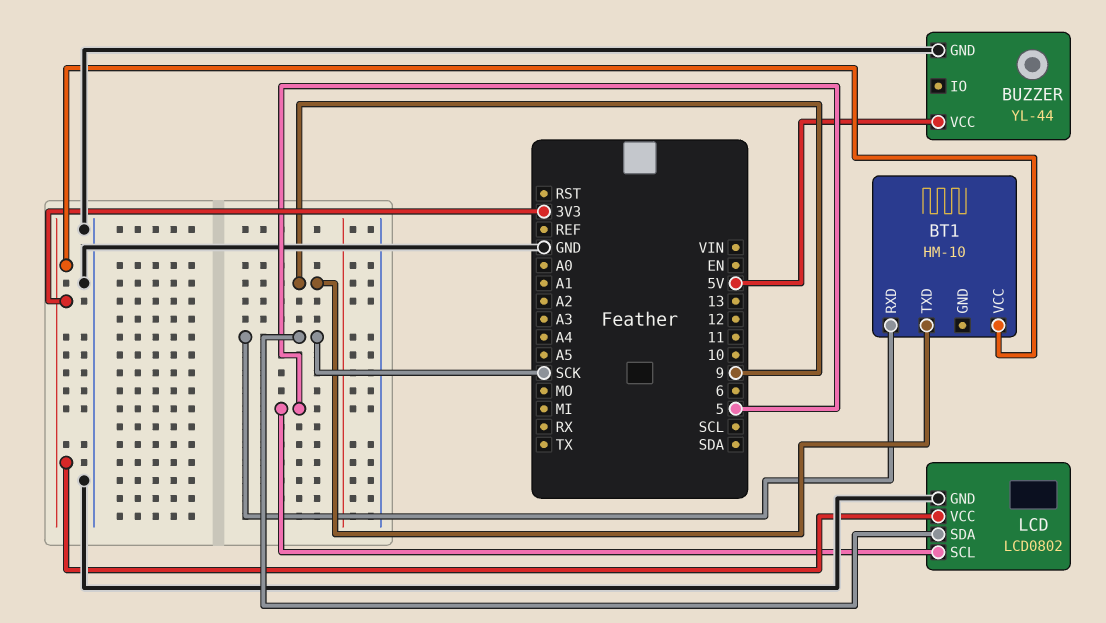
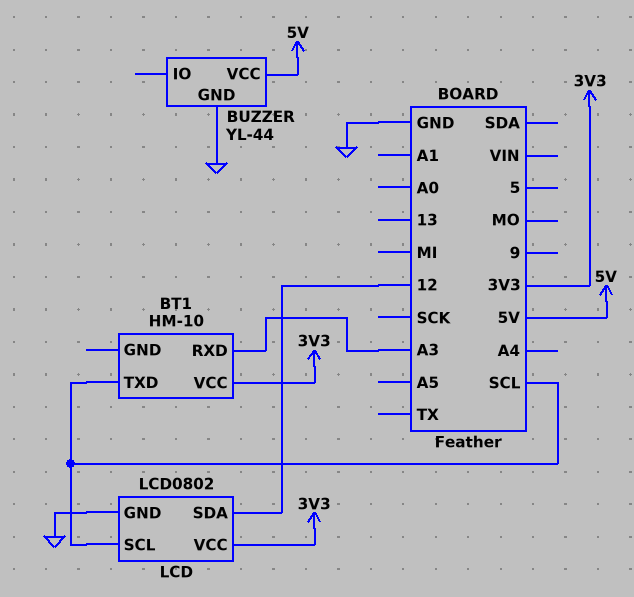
BT1 pin RXD: SCK -> A3
BT1 pin TXD: 9 -> SCL
LCD pin SCL: 5 -> SCL
LCD pin SDA: SCK -> 12

